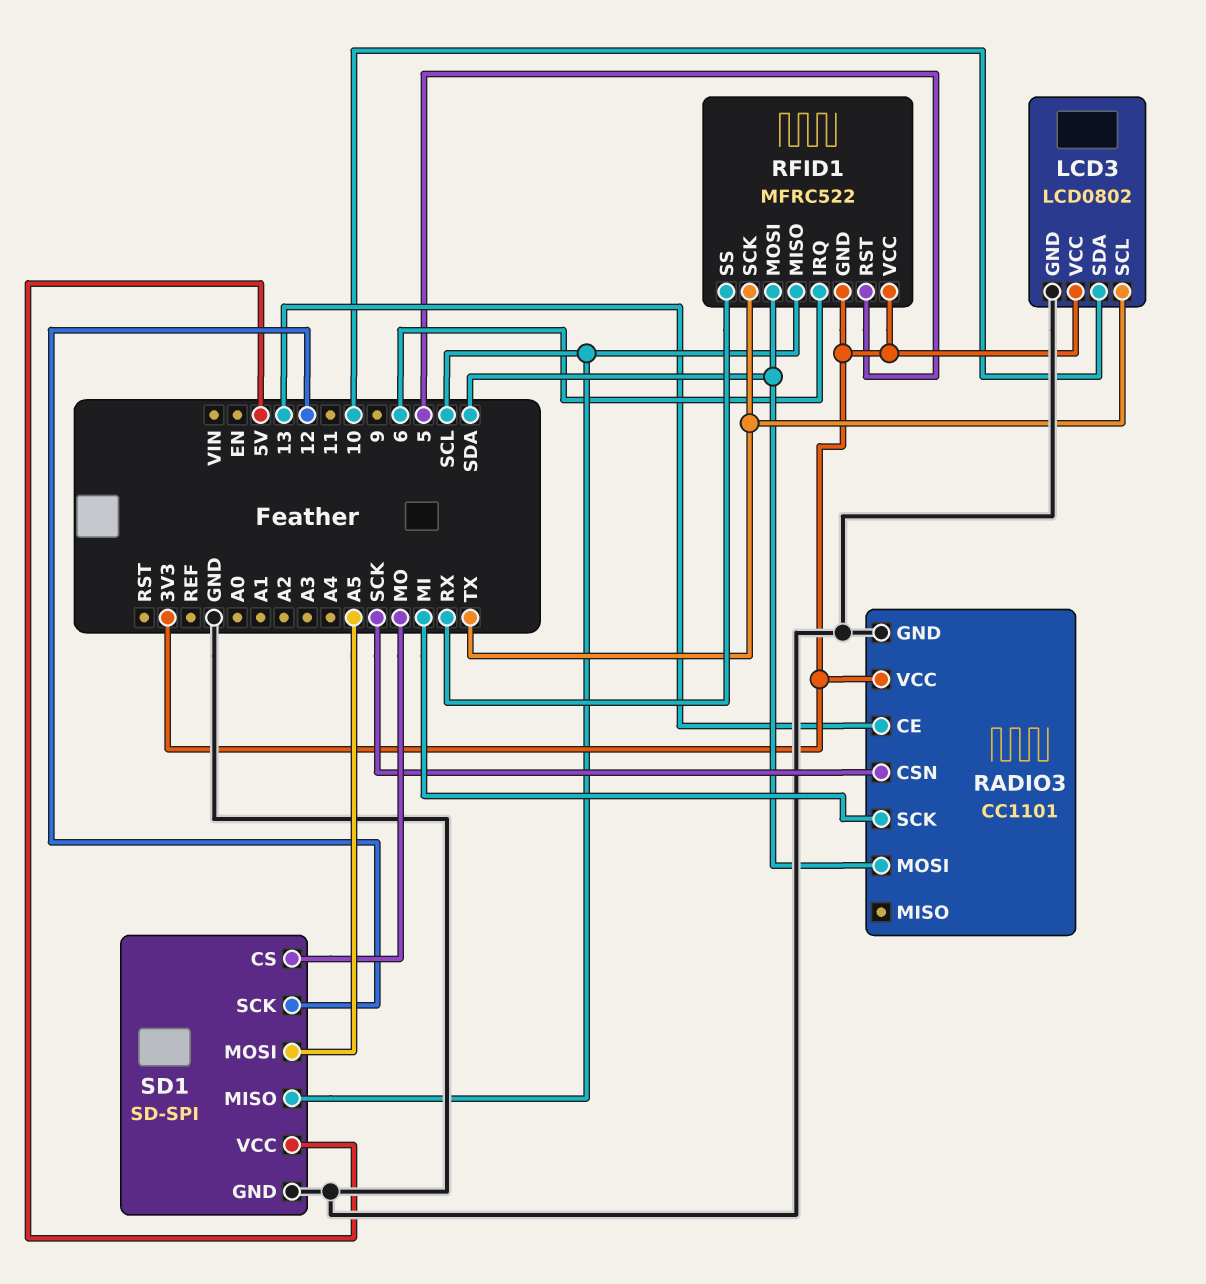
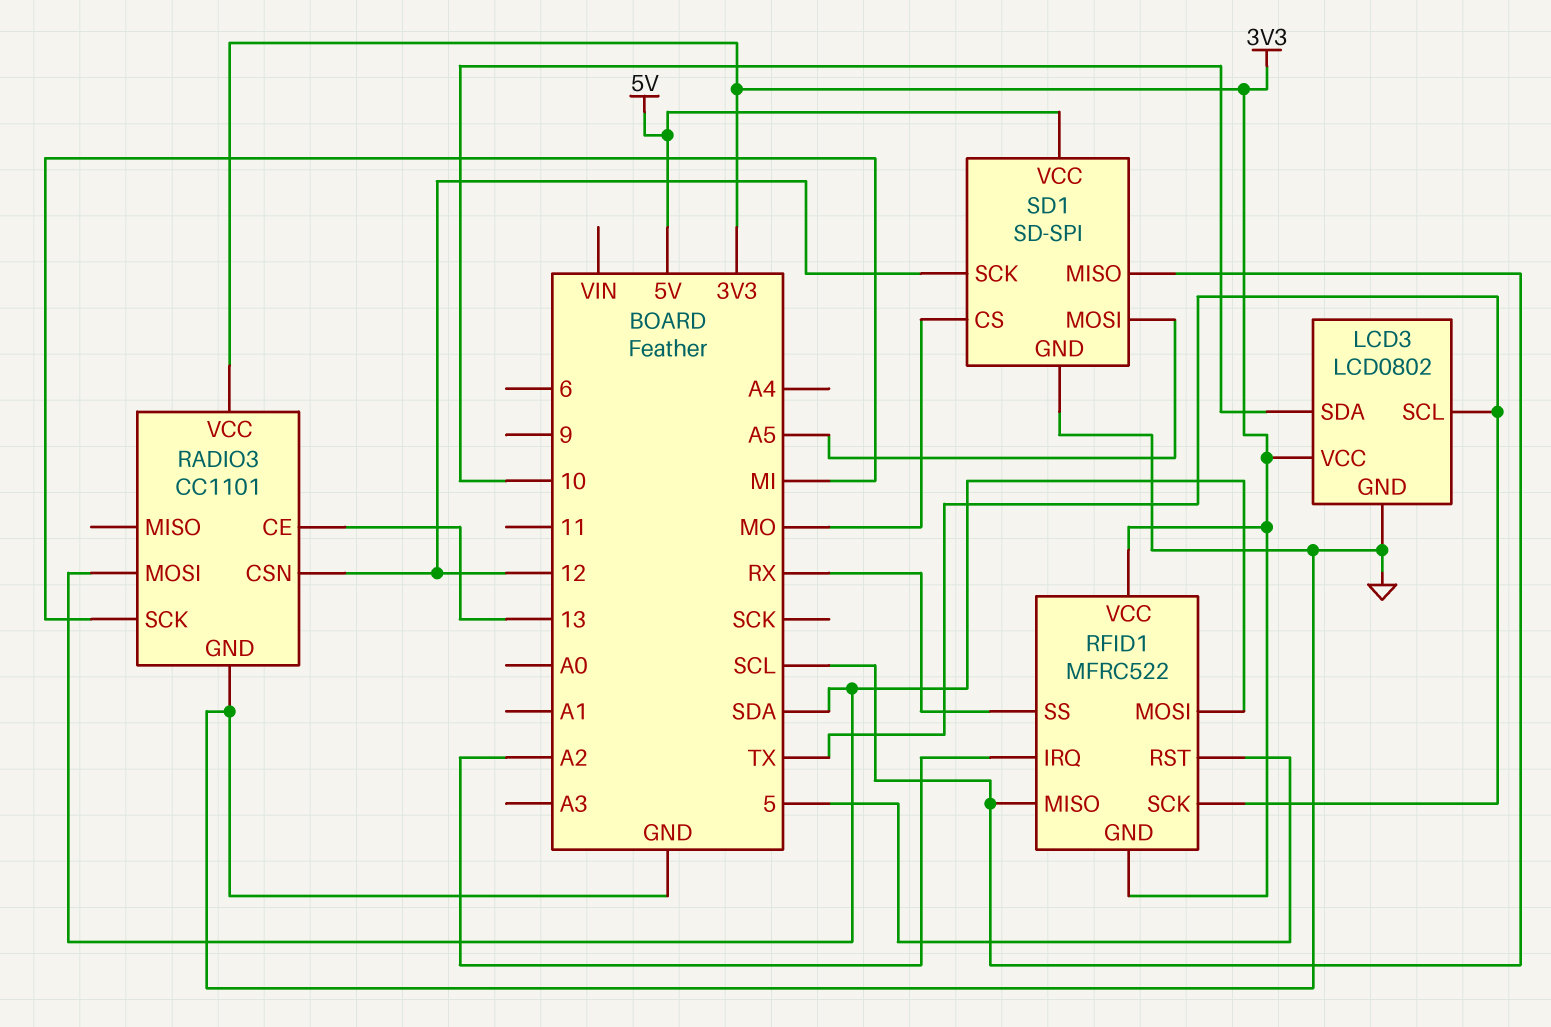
RADIO3 pin CSN: SCK -> 12
RFID1 pin IRQ: 6 -> A2

